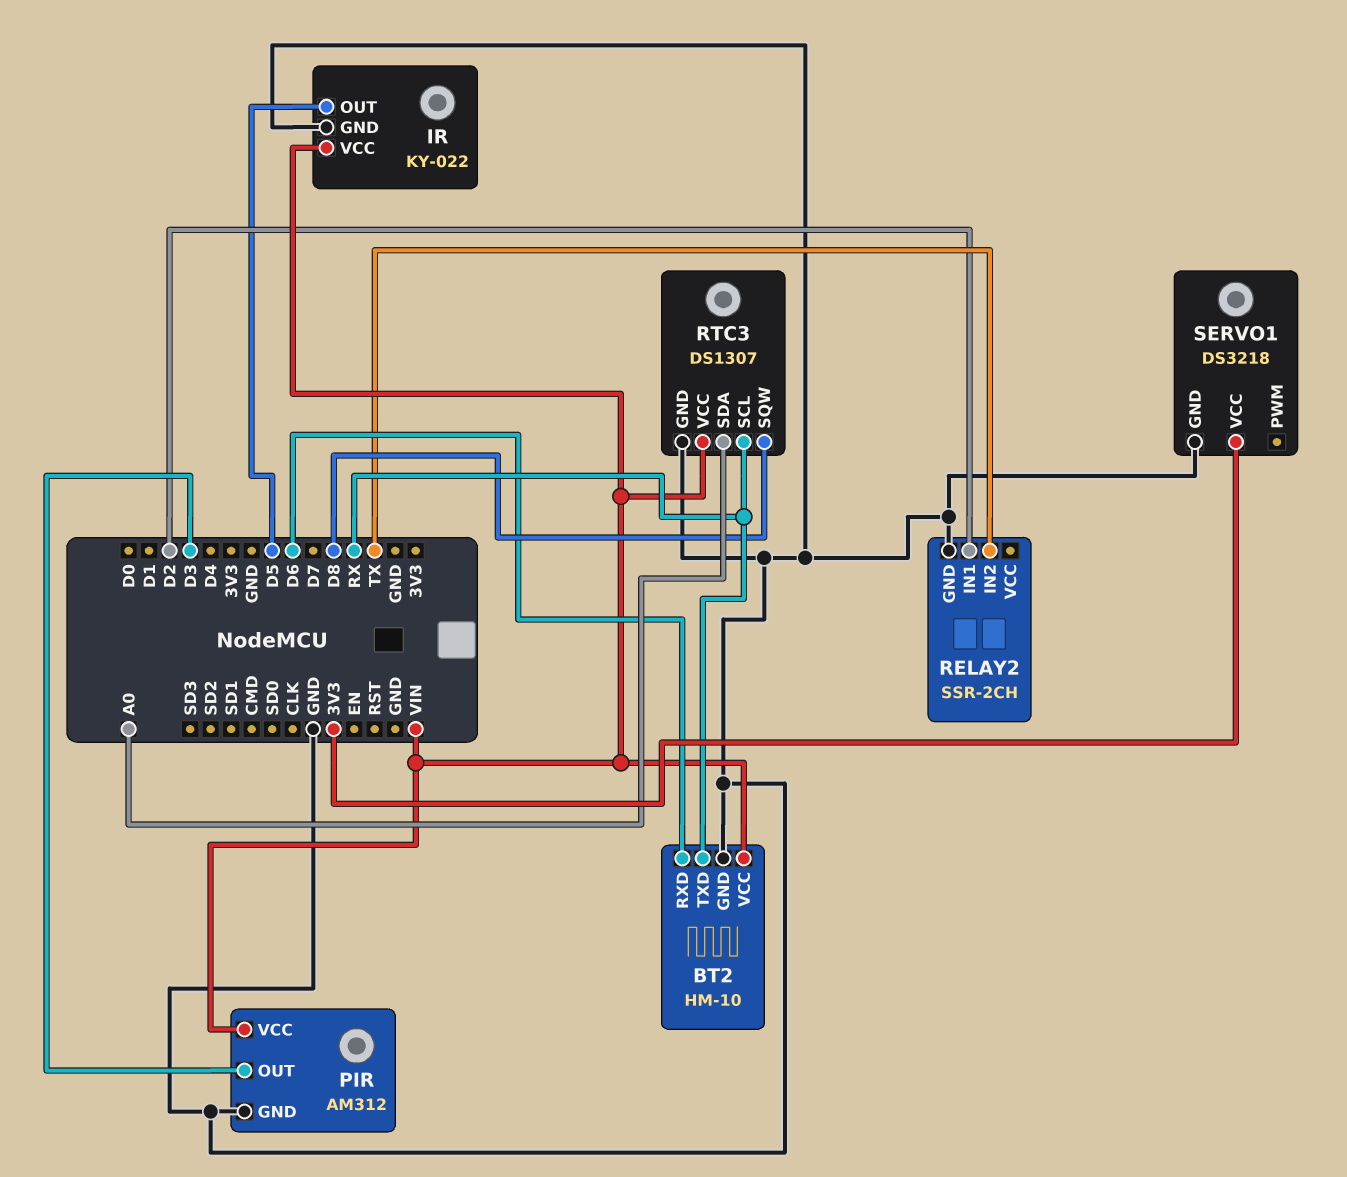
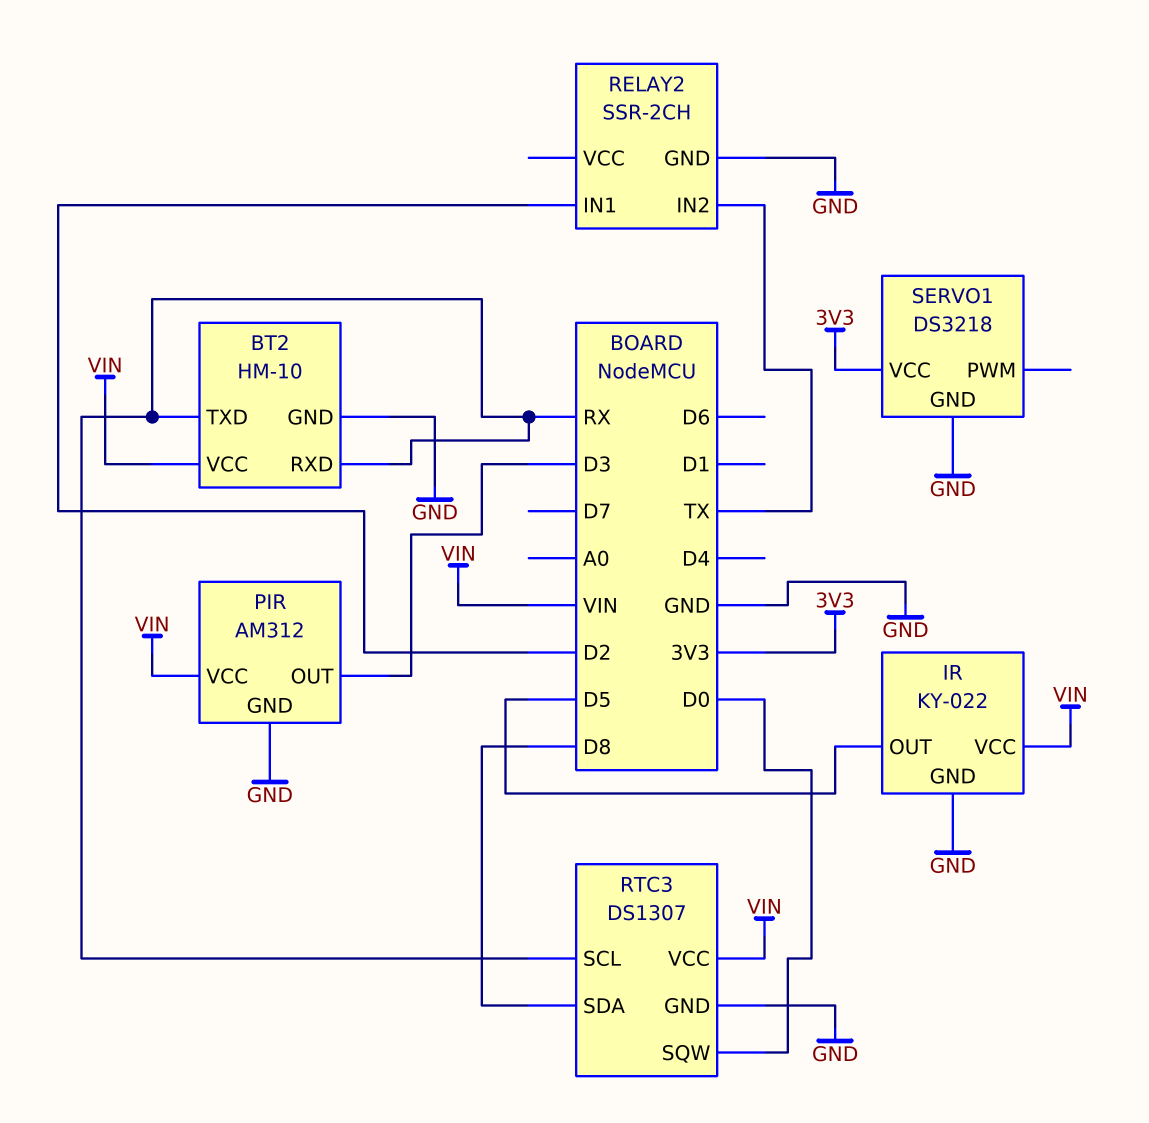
BT2 pin RXD: D6 -> RX
RTC3 pin SDA: A0 -> D8
RTC3 pin SQW: D8 -> D0

